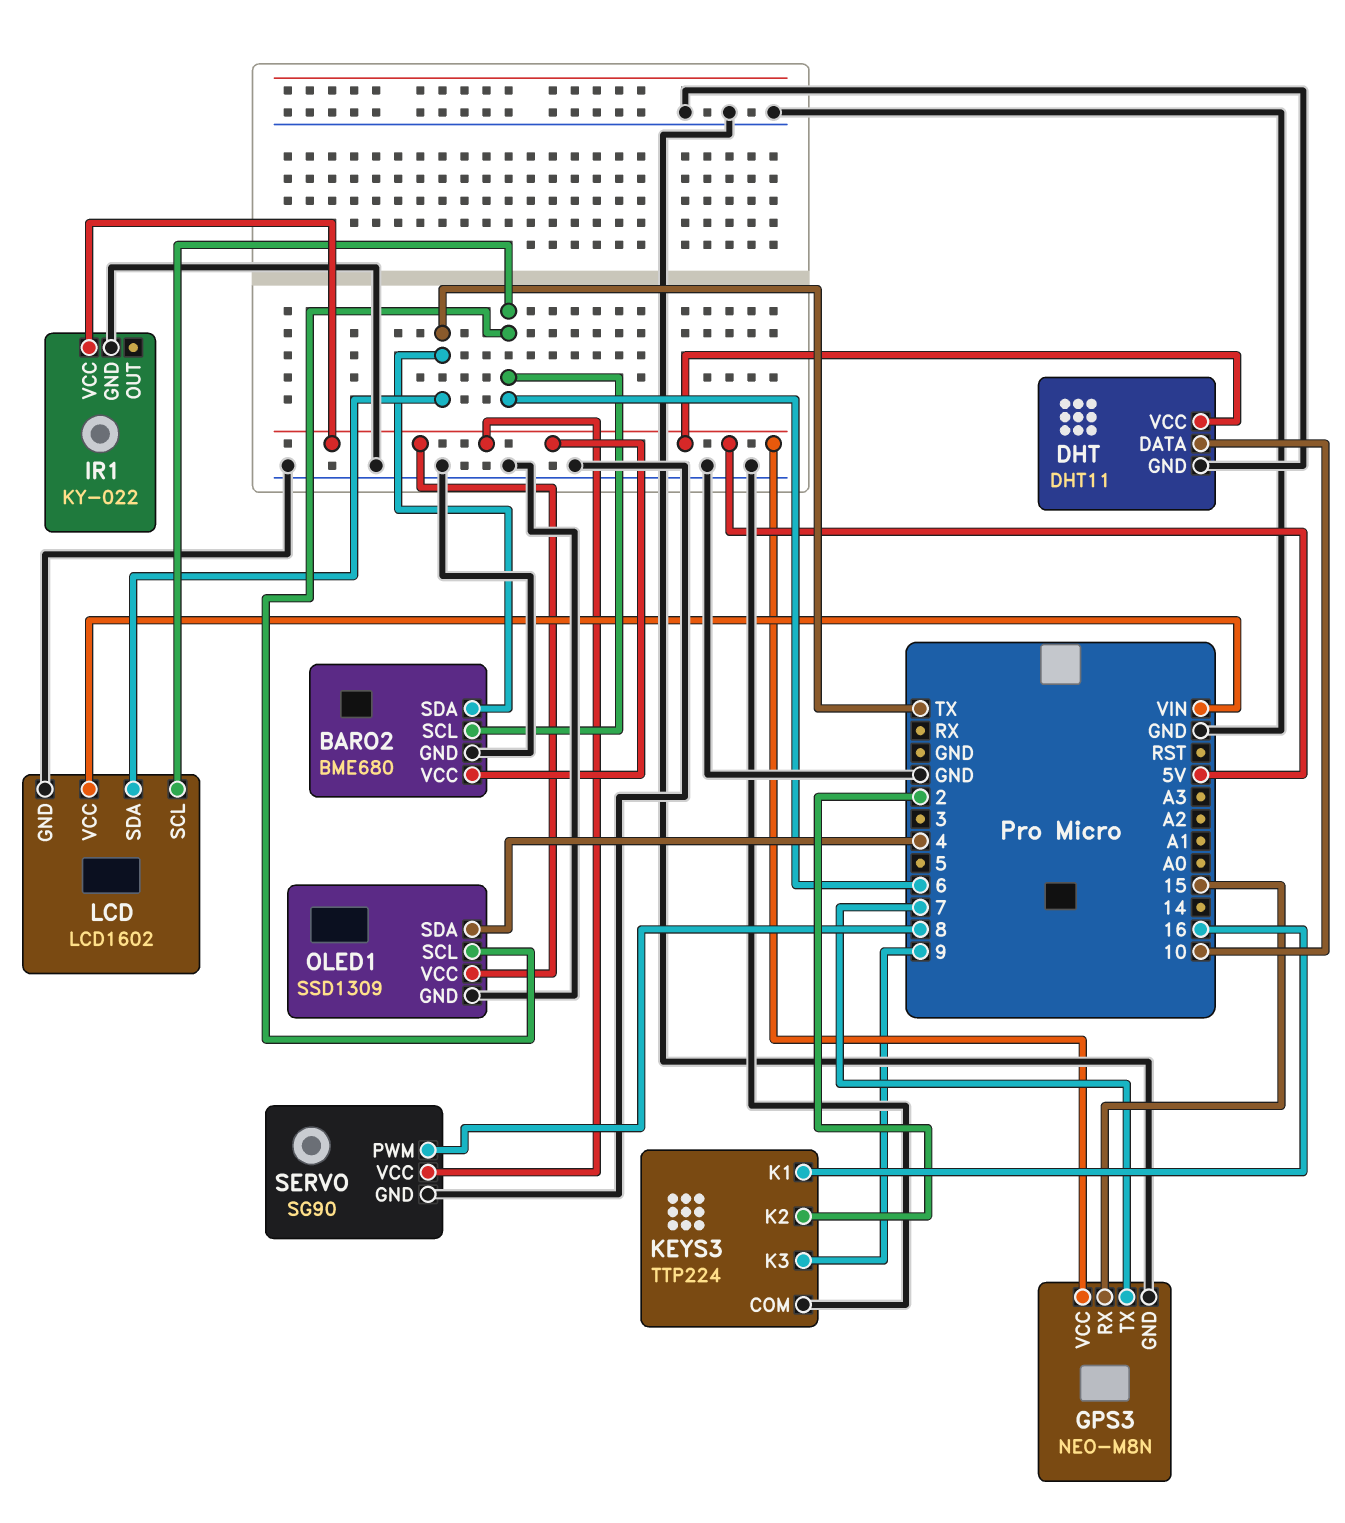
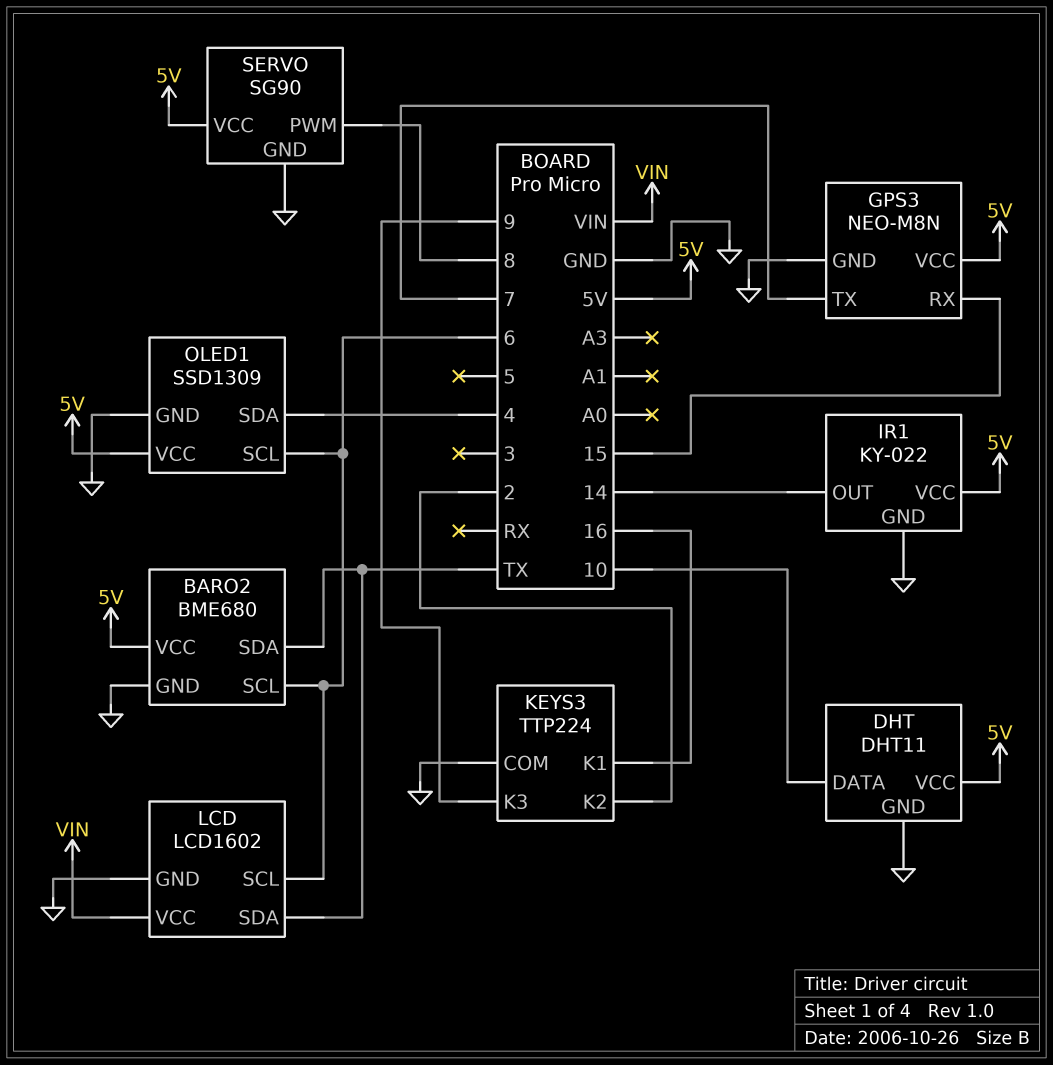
IR1 pin OUT: none -> 14

